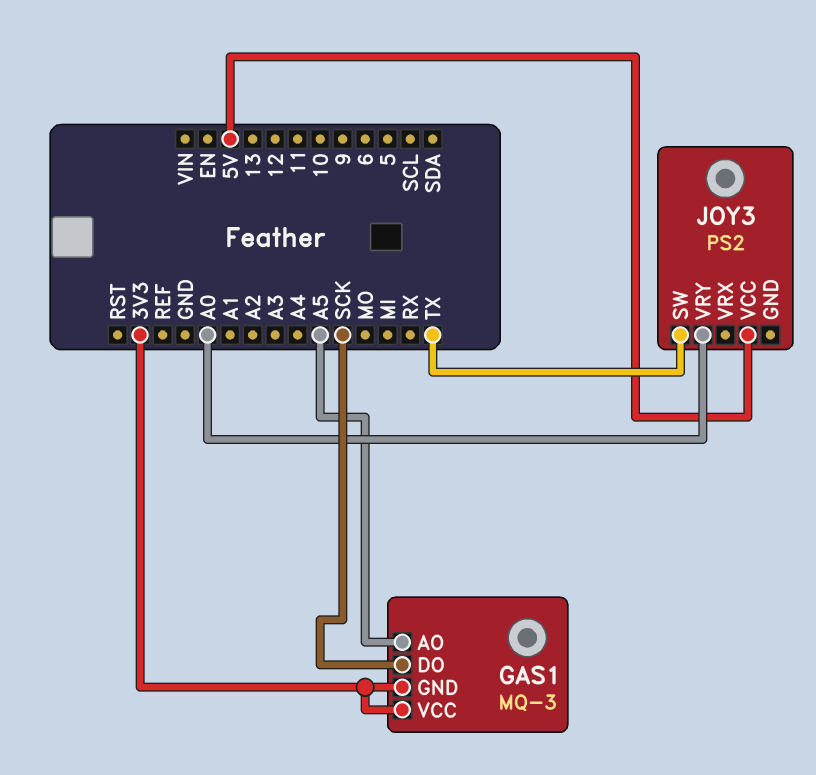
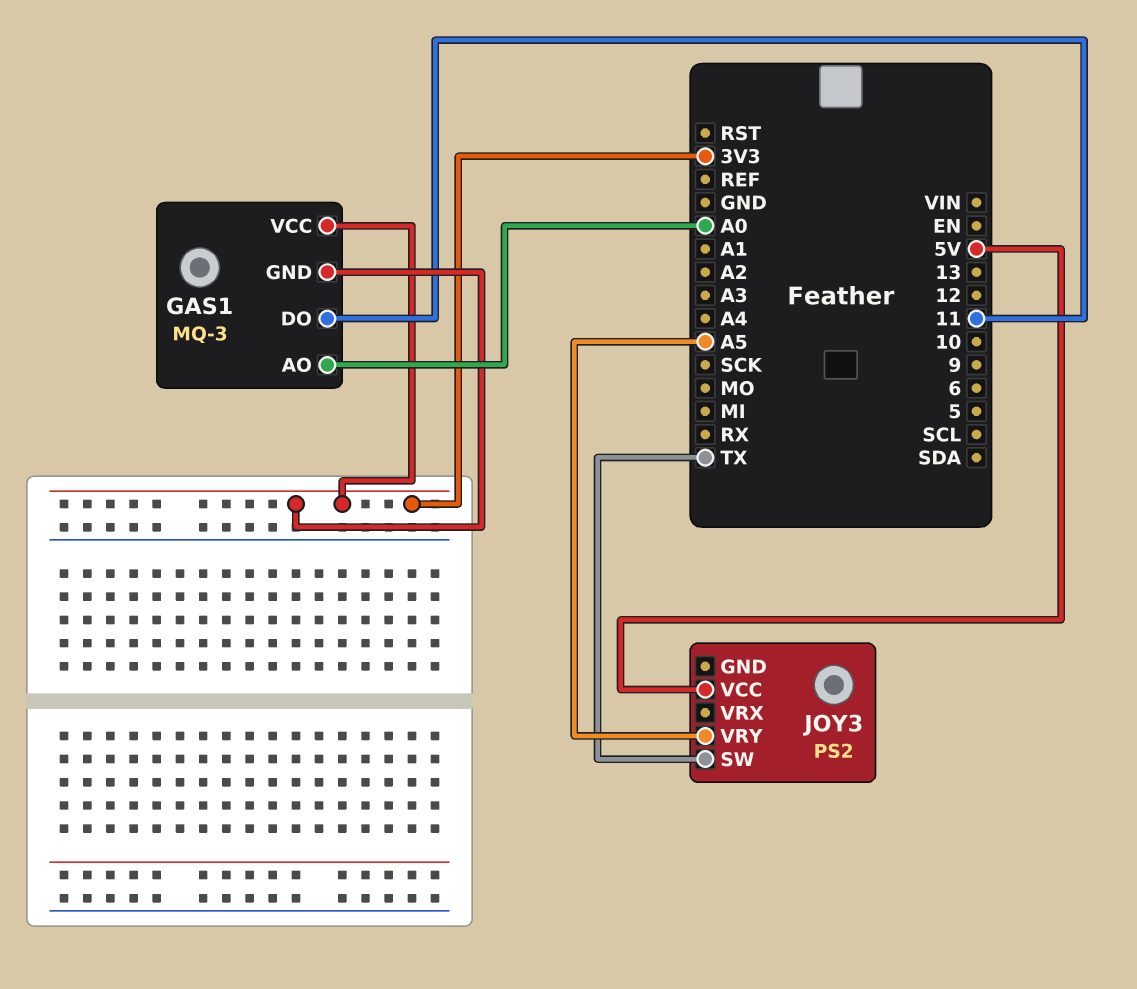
GAS1 pin AO: A5 -> A0
GAS1 pin DO: SCK -> 11
JOY3 pin VRY: A0 -> A5

